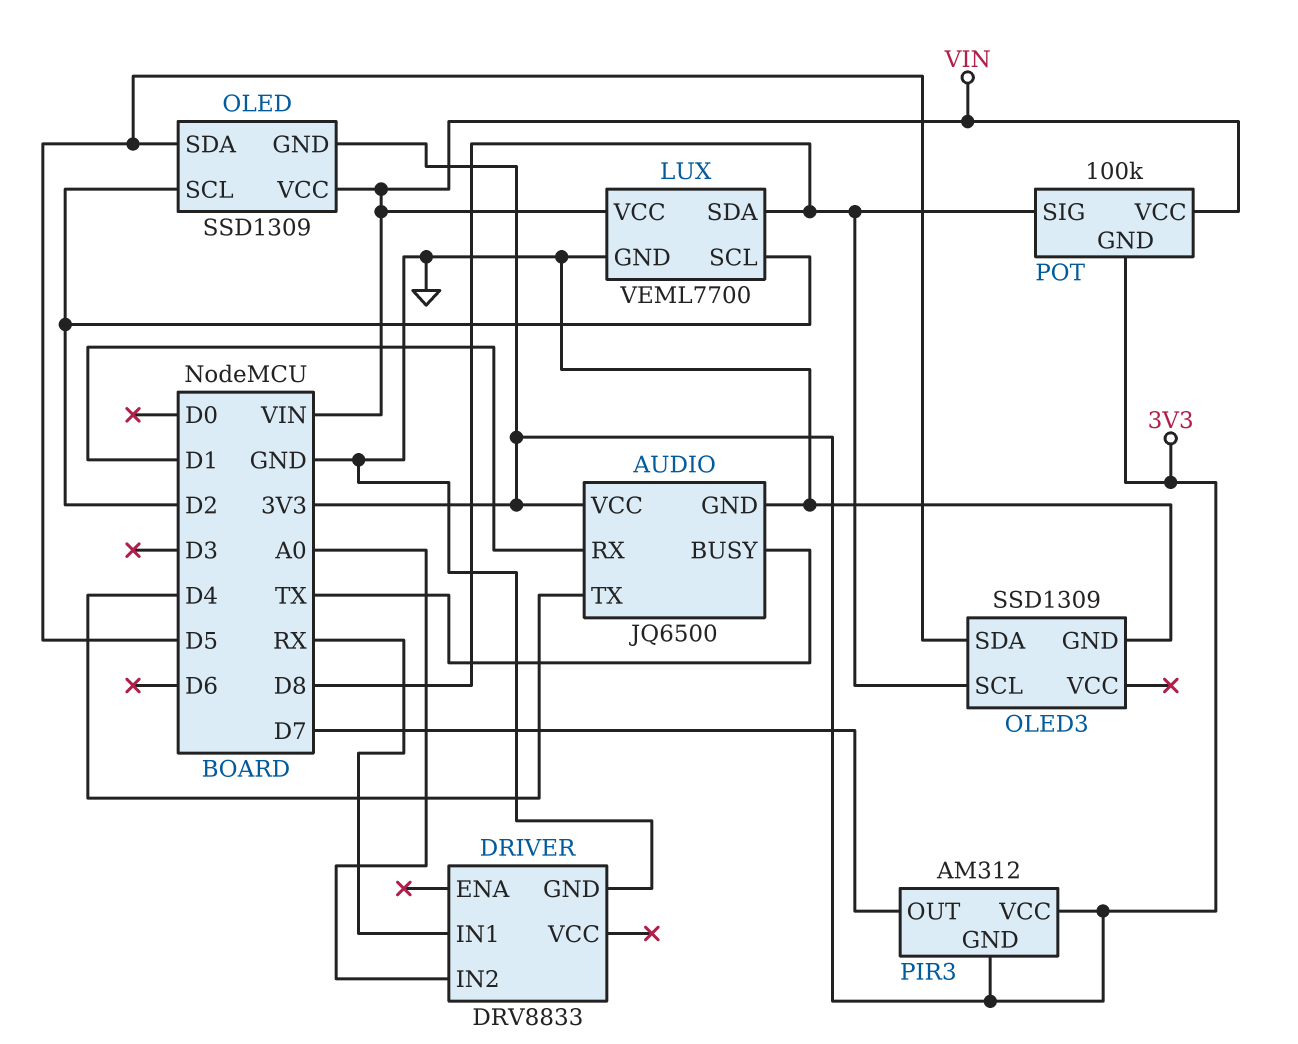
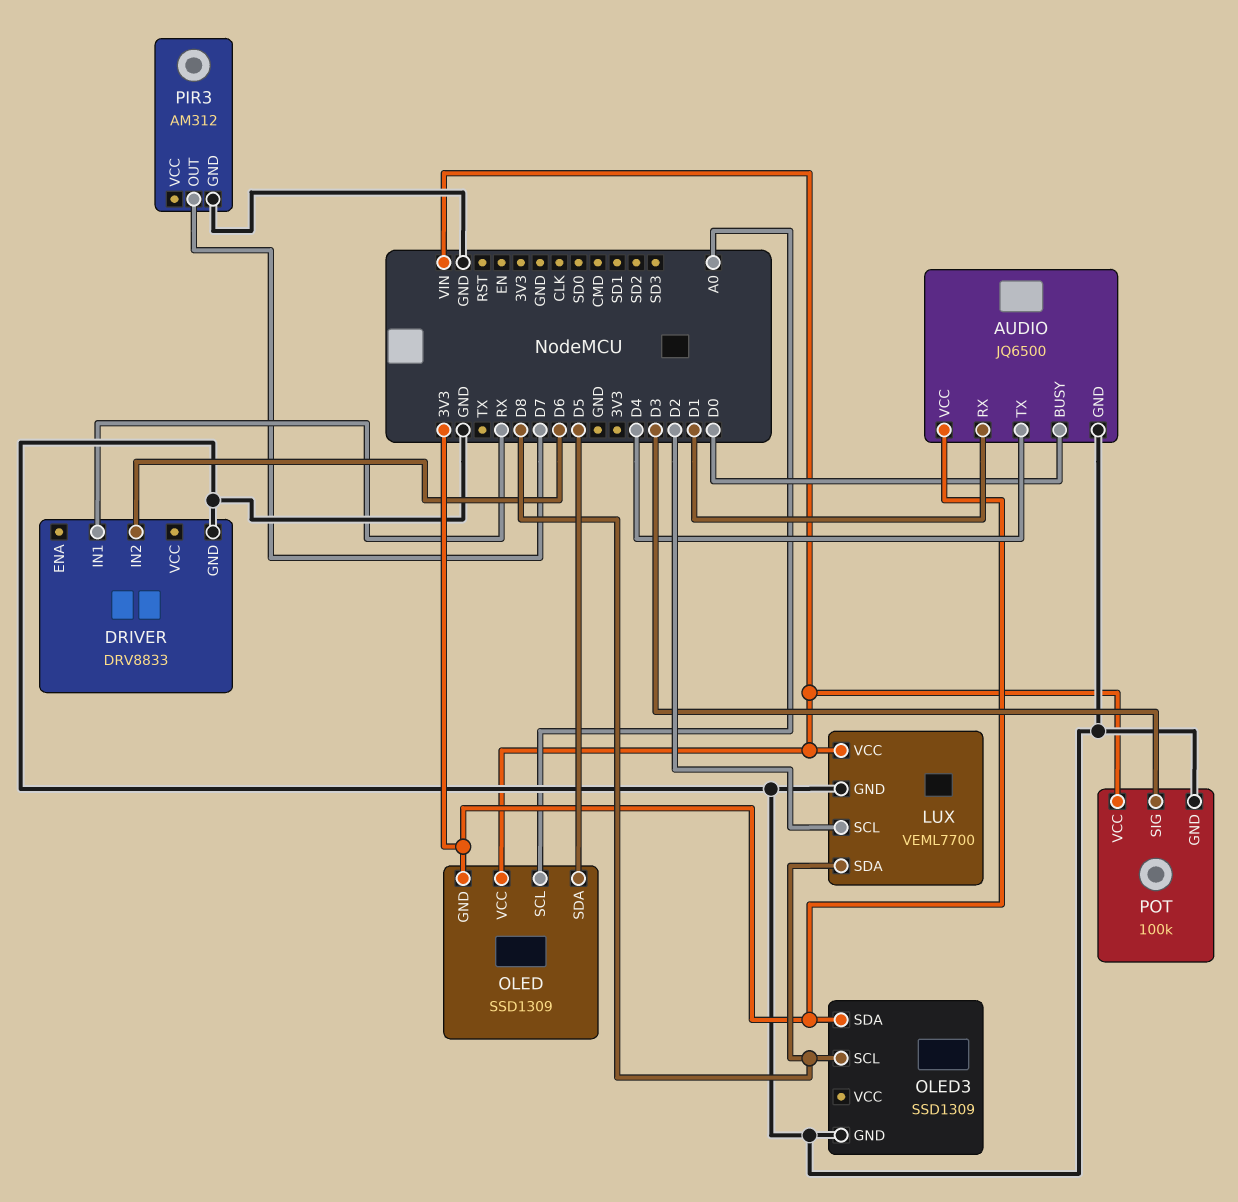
AUDIO pin BUSY: TX -> D0
DRIVER pin IN2: A0 -> D6
OLED pin SCL: D2 -> A0
OLED3 pin SDA: D5 -> 3V3
PIR3 pin GND: 3V3 -> GND
PIR3 pin VCC: 3V3 -> none
POT pin GND: 3V3 -> GND
POT pin SIG: D8 -> D3

